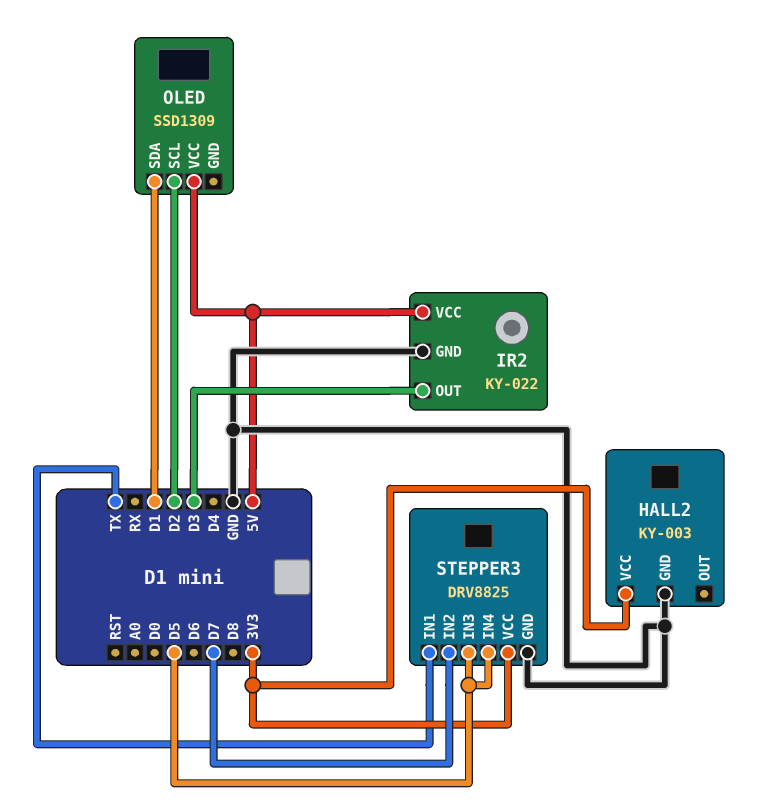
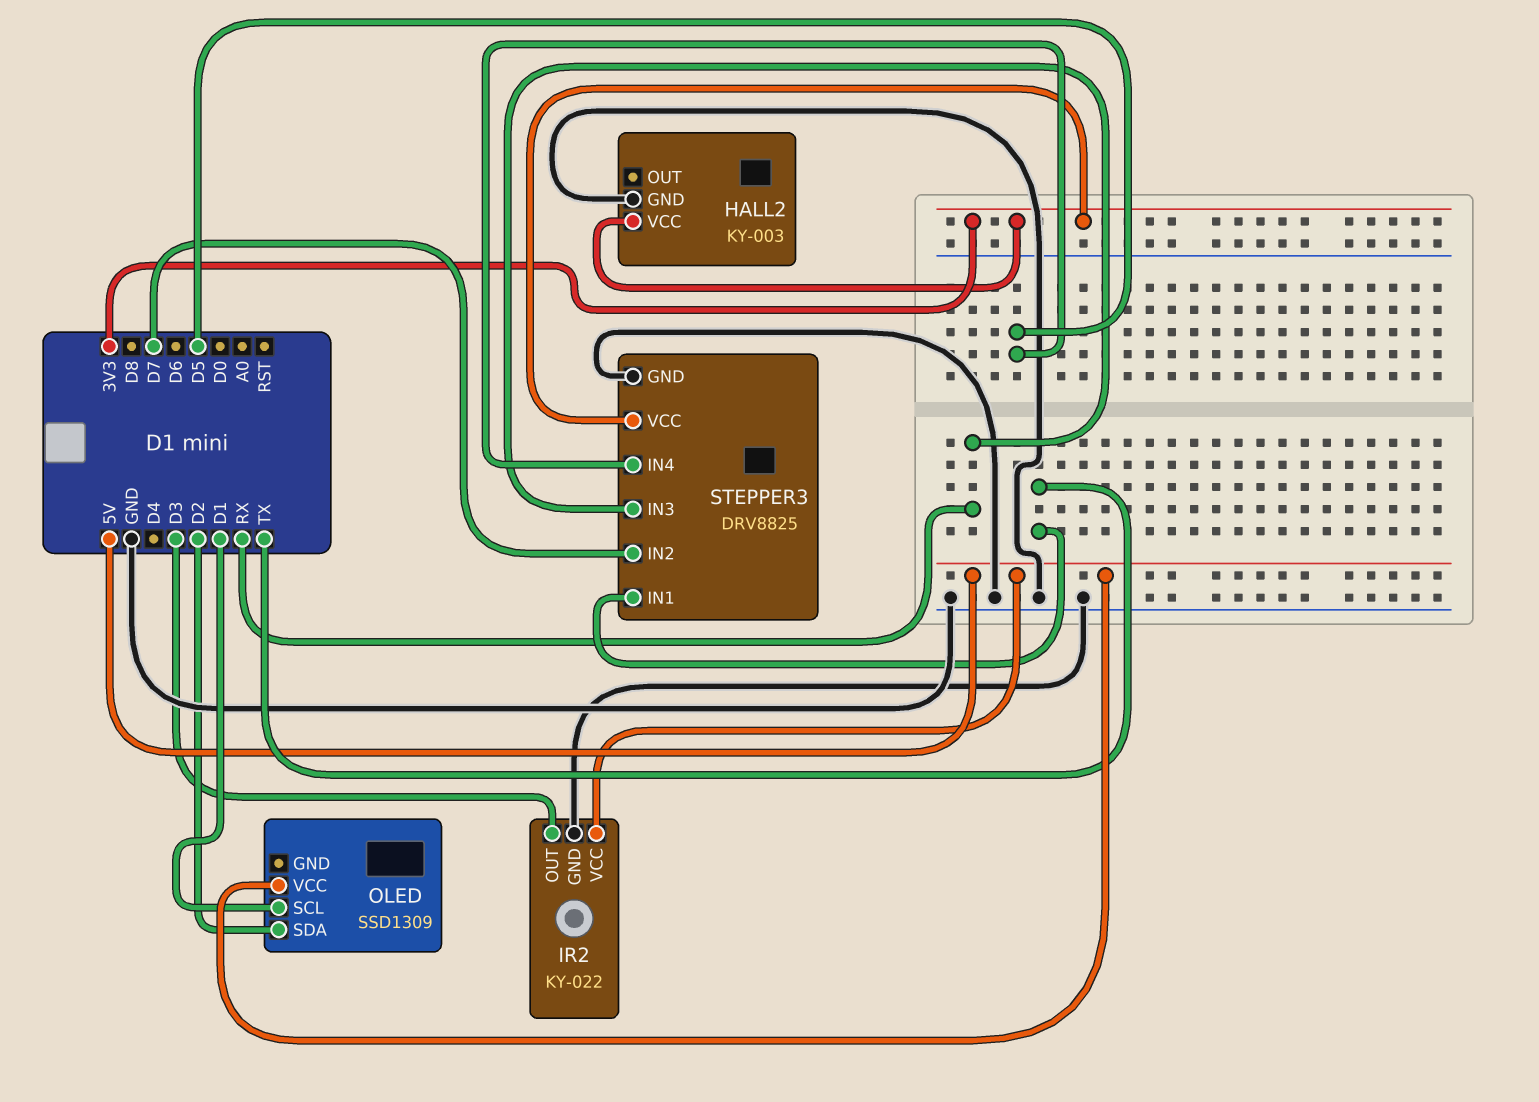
OLED pin SCL: D2 -> D1
OLED pin SDA: D1 -> D2
STEPPER3 pin IN3: D5 -> RX

